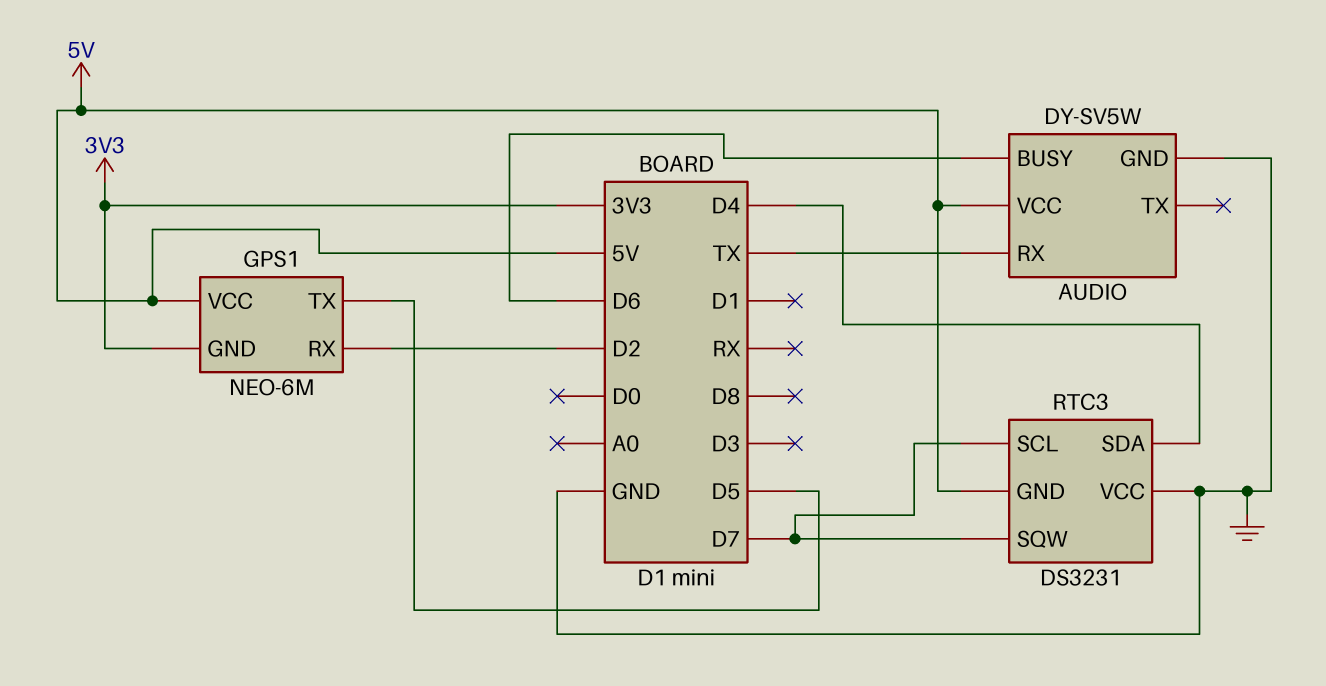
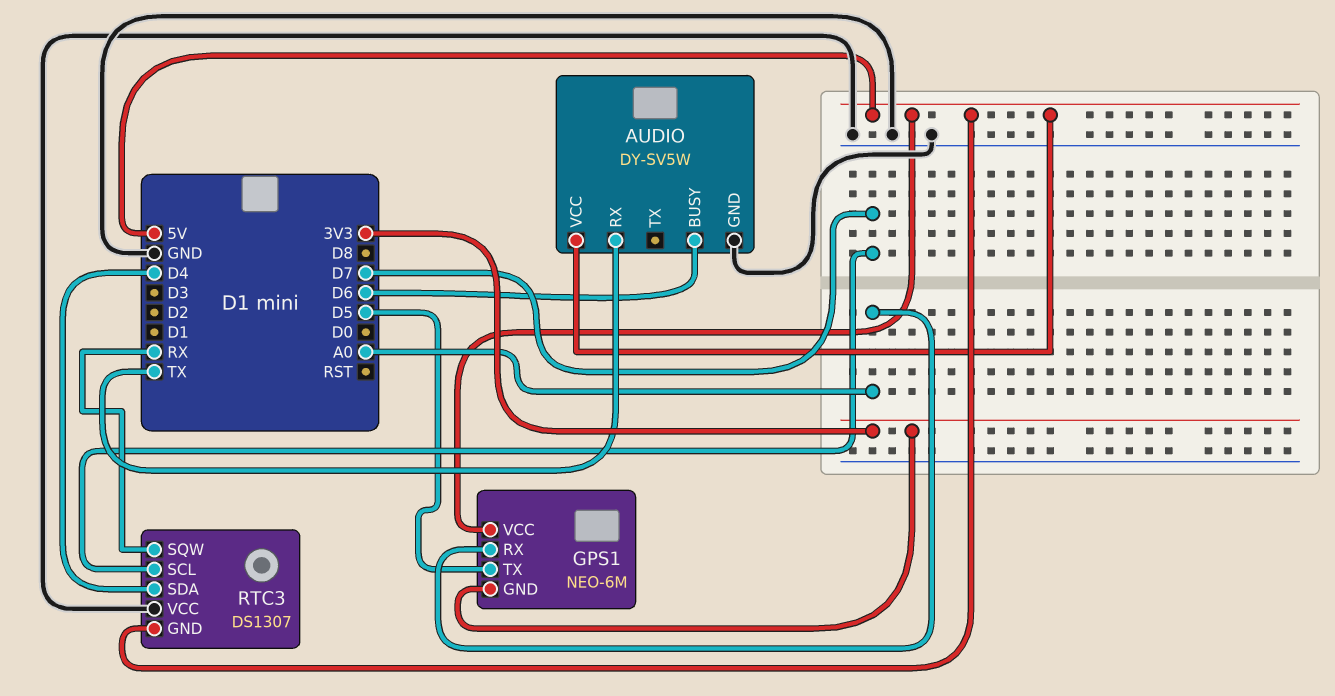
GPS1 pin RX: D2 -> A0
RTC3: DS3231 -> DS1307
RTC3 pin SQW: D7 -> RX

